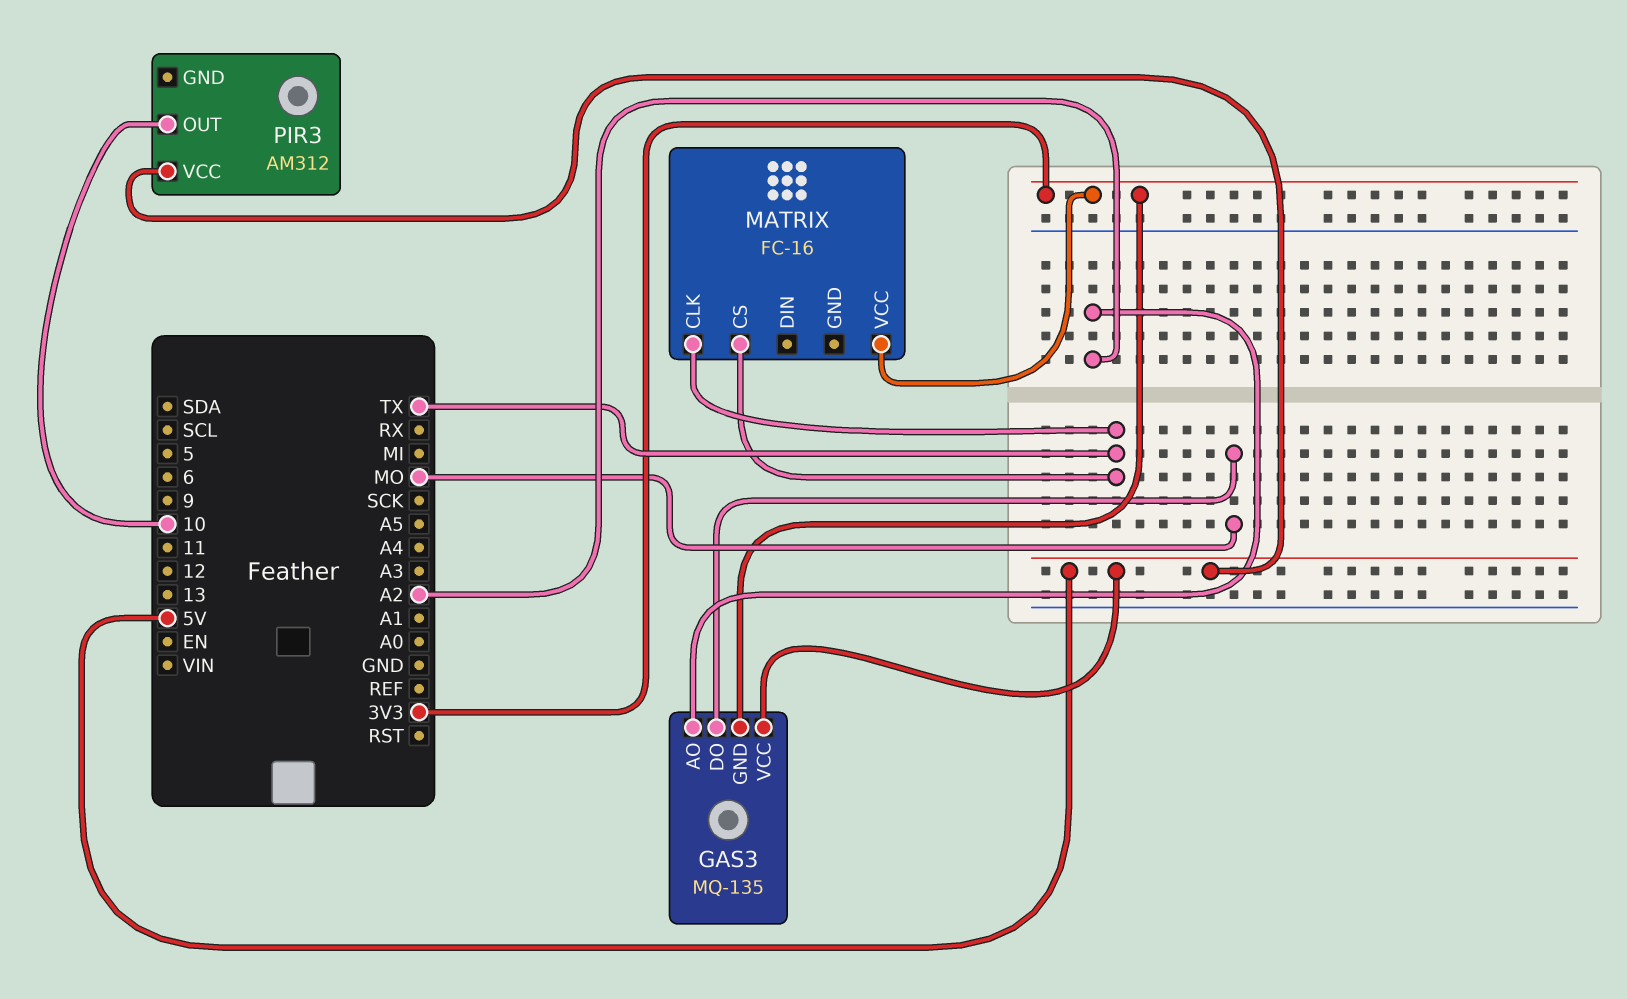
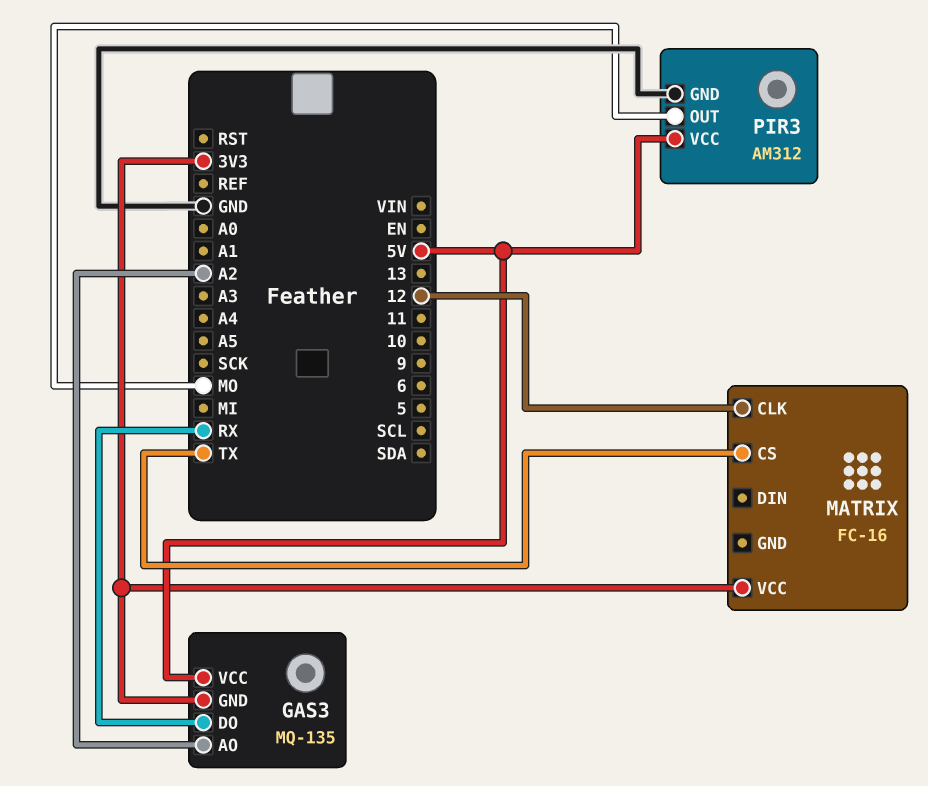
GAS3 pin DO: MO -> RX
MATRIX pin CLK: TX -> 12
PIR3 pin GND: none -> GND
PIR3 pin OUT: 10 -> MO

